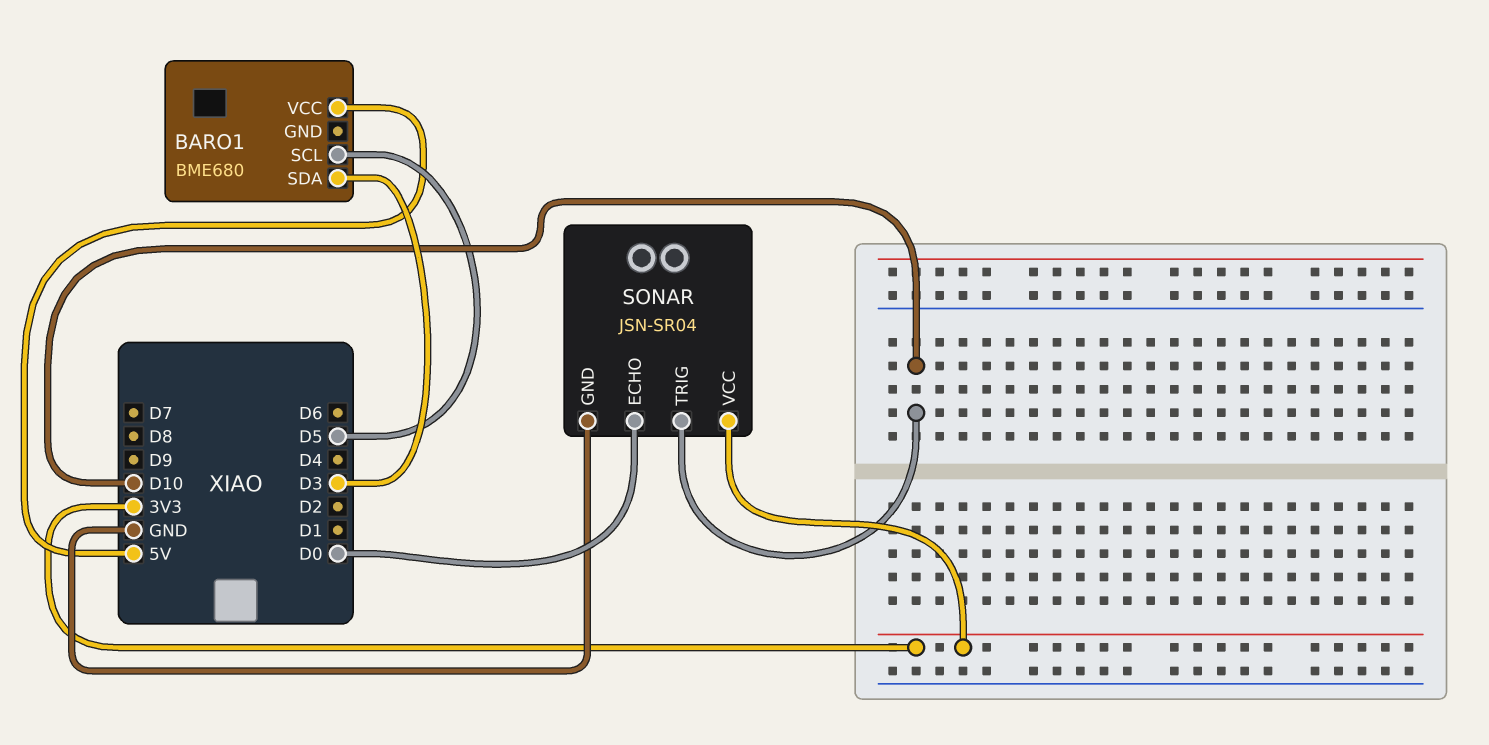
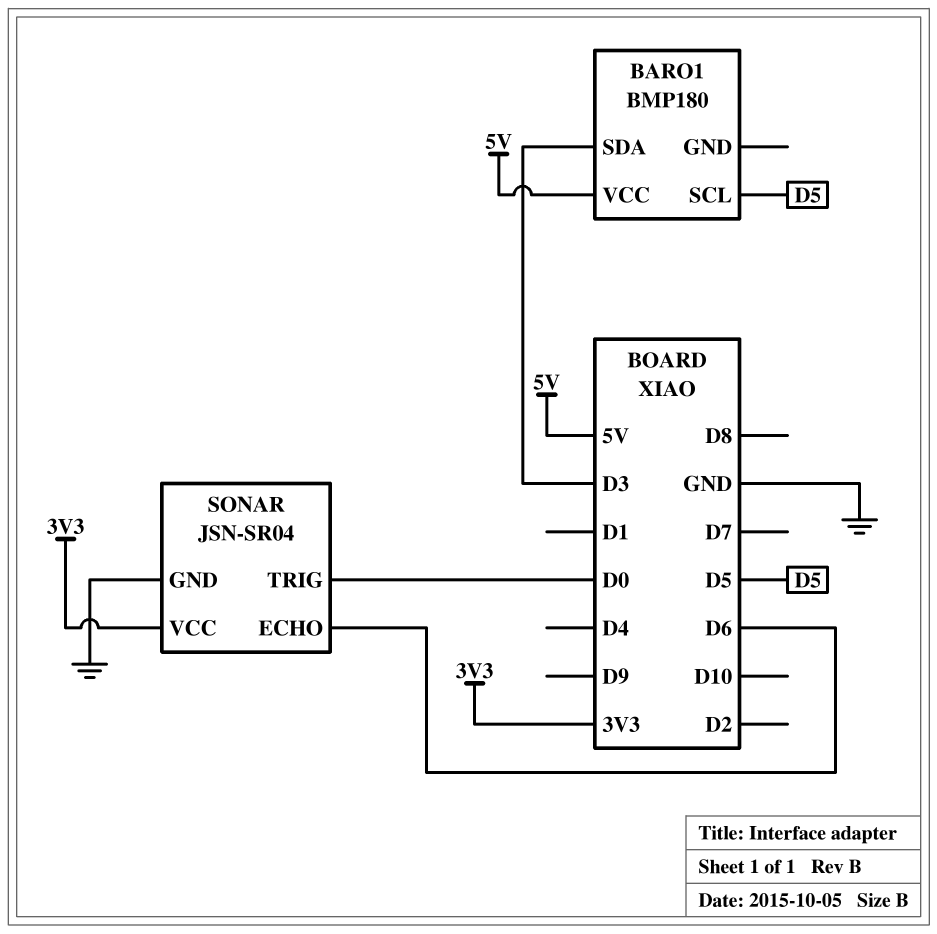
BARO1: BME680 -> BMP180
SONAR pin ECHO: D0 -> D6
SONAR pin TRIG: D10 -> D0

